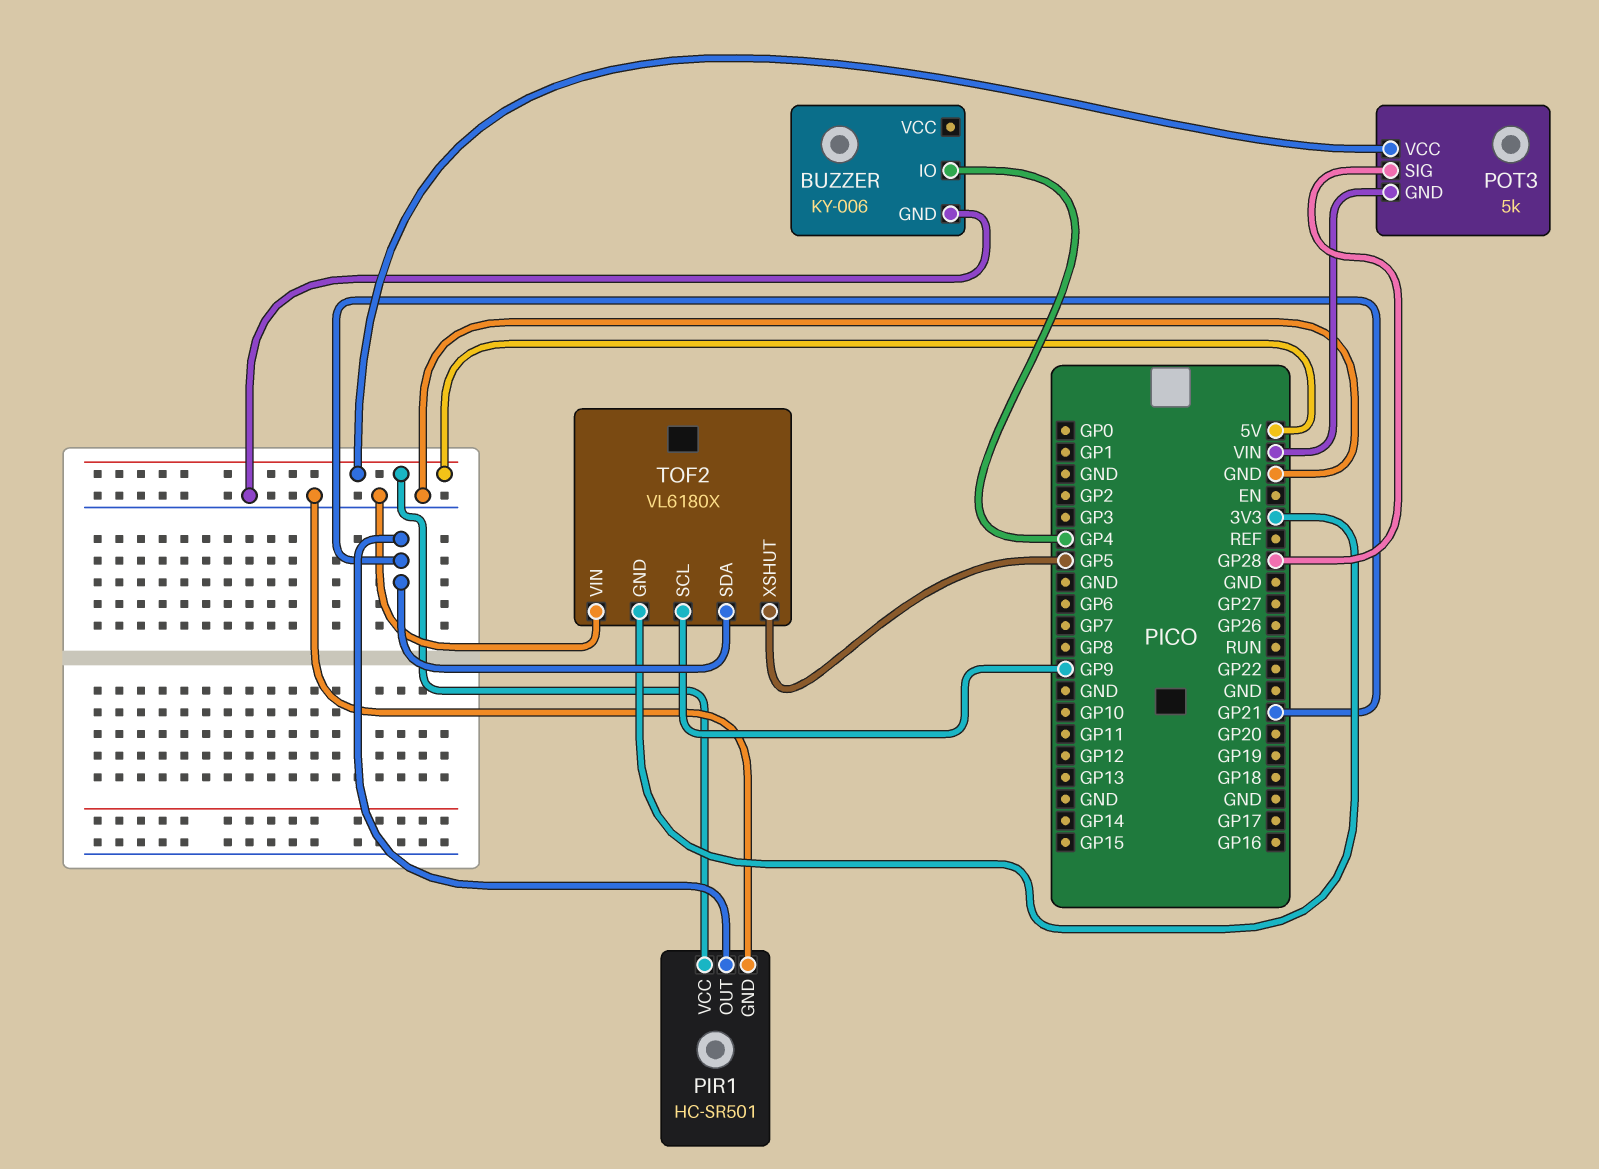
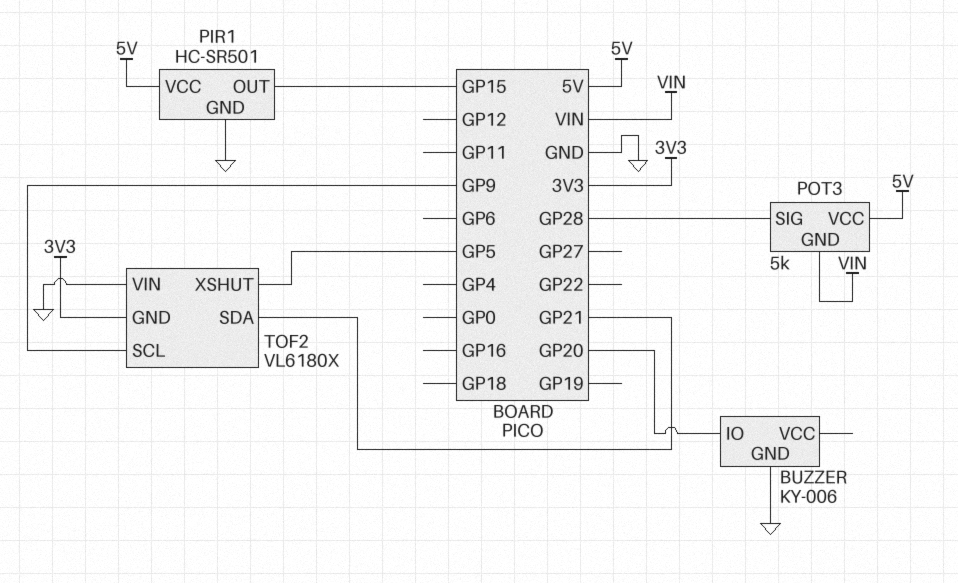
BUZZER pin IO: GP4 -> GP20
PIR1 pin OUT: GP21 -> GP15

